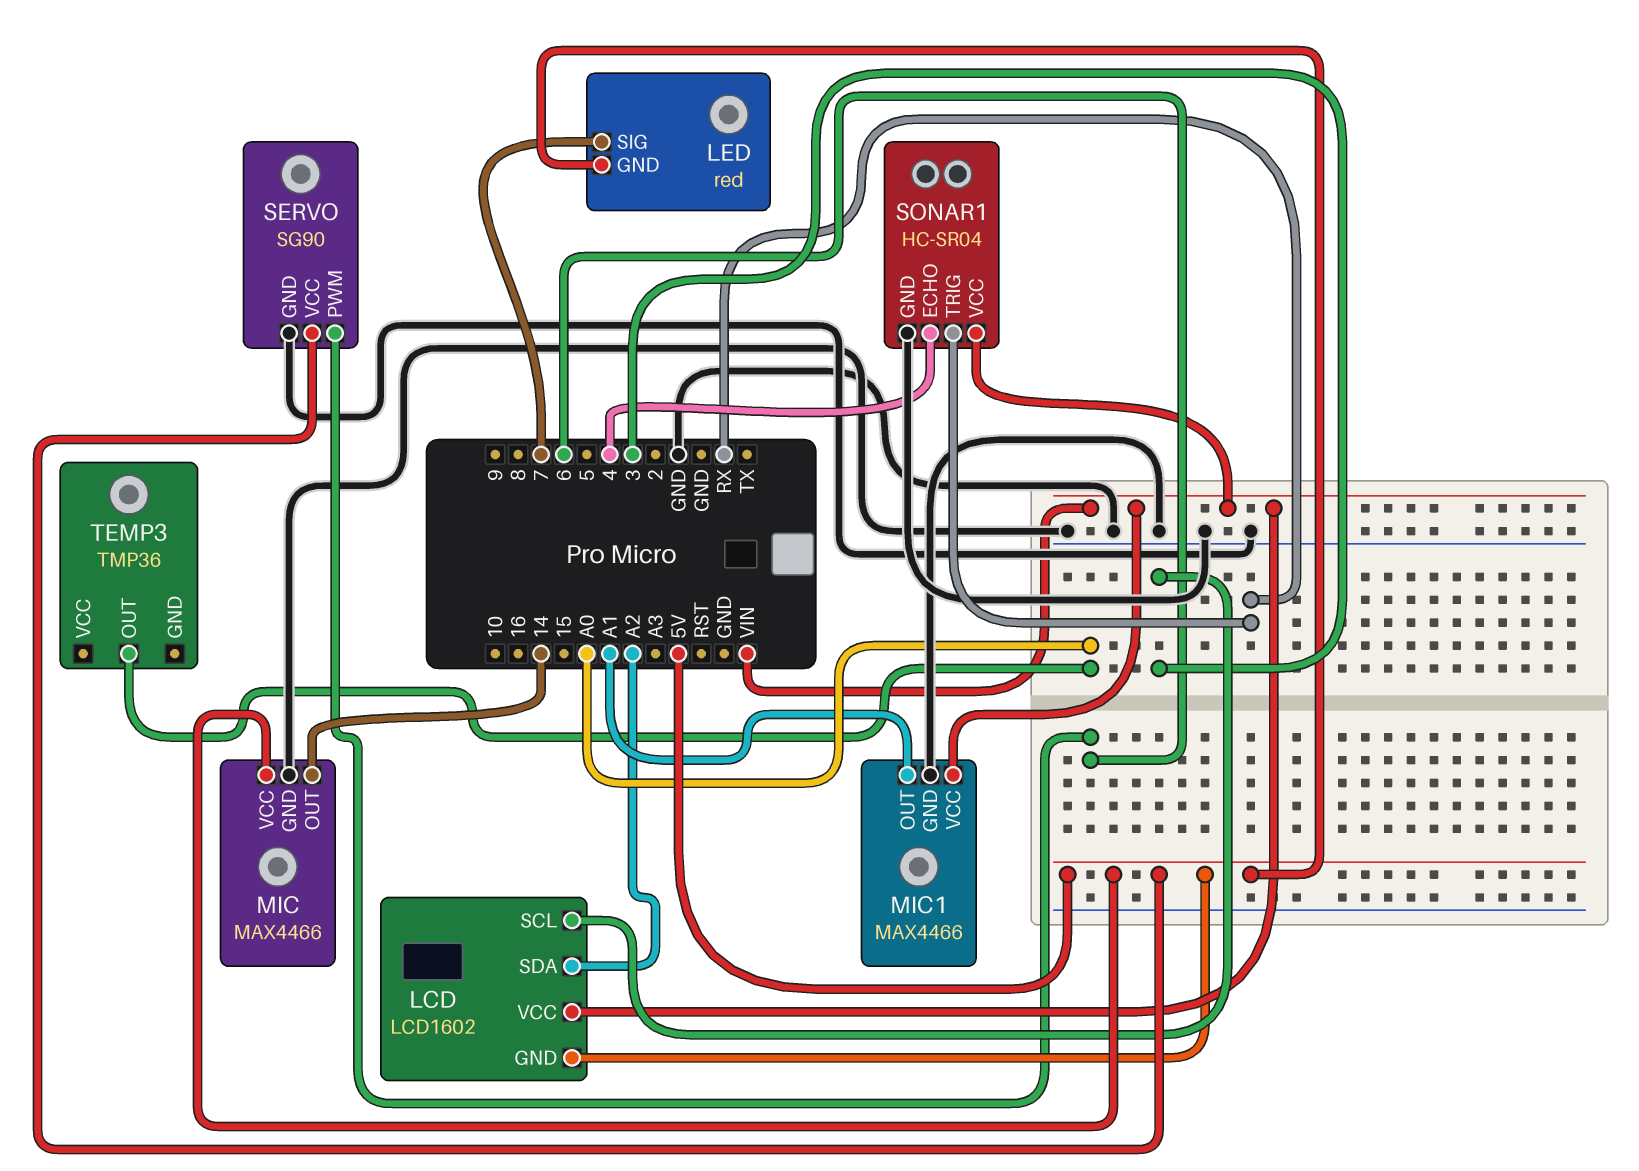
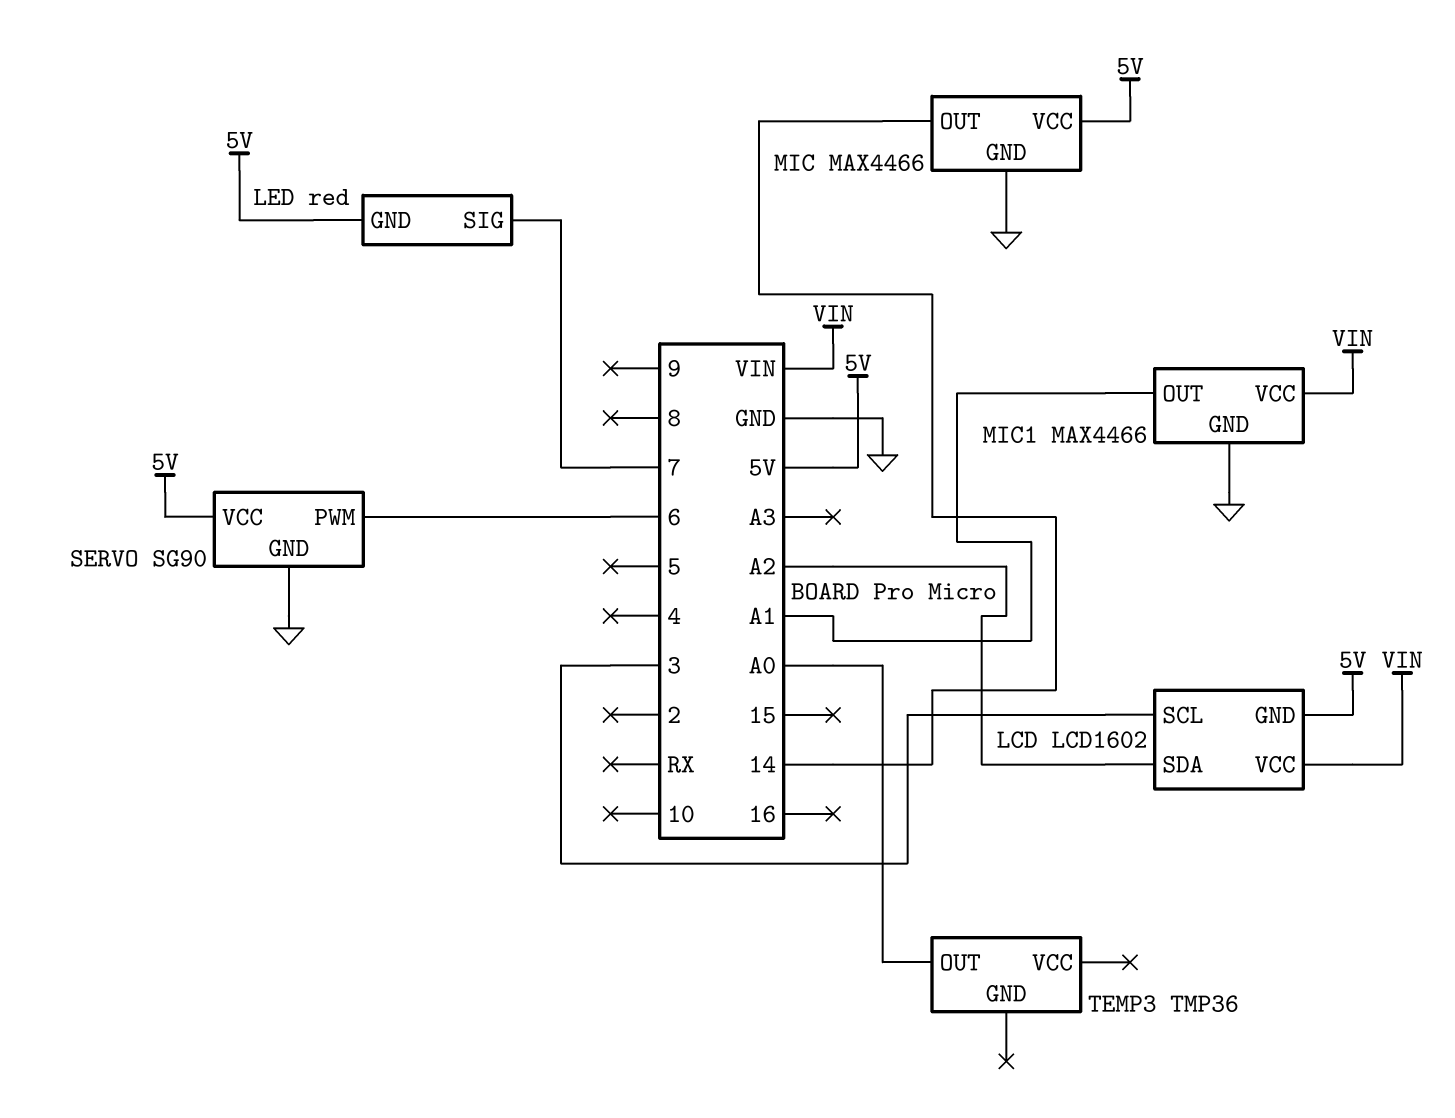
SONAR1: HC-SR04 -> none
SONAR1 pin ECHO: 4 -> none
SONAR1 pin GND: GND -> none
SONAR1 pin TRIG: RX -> none
SONAR1 pin VCC: VIN -> none

